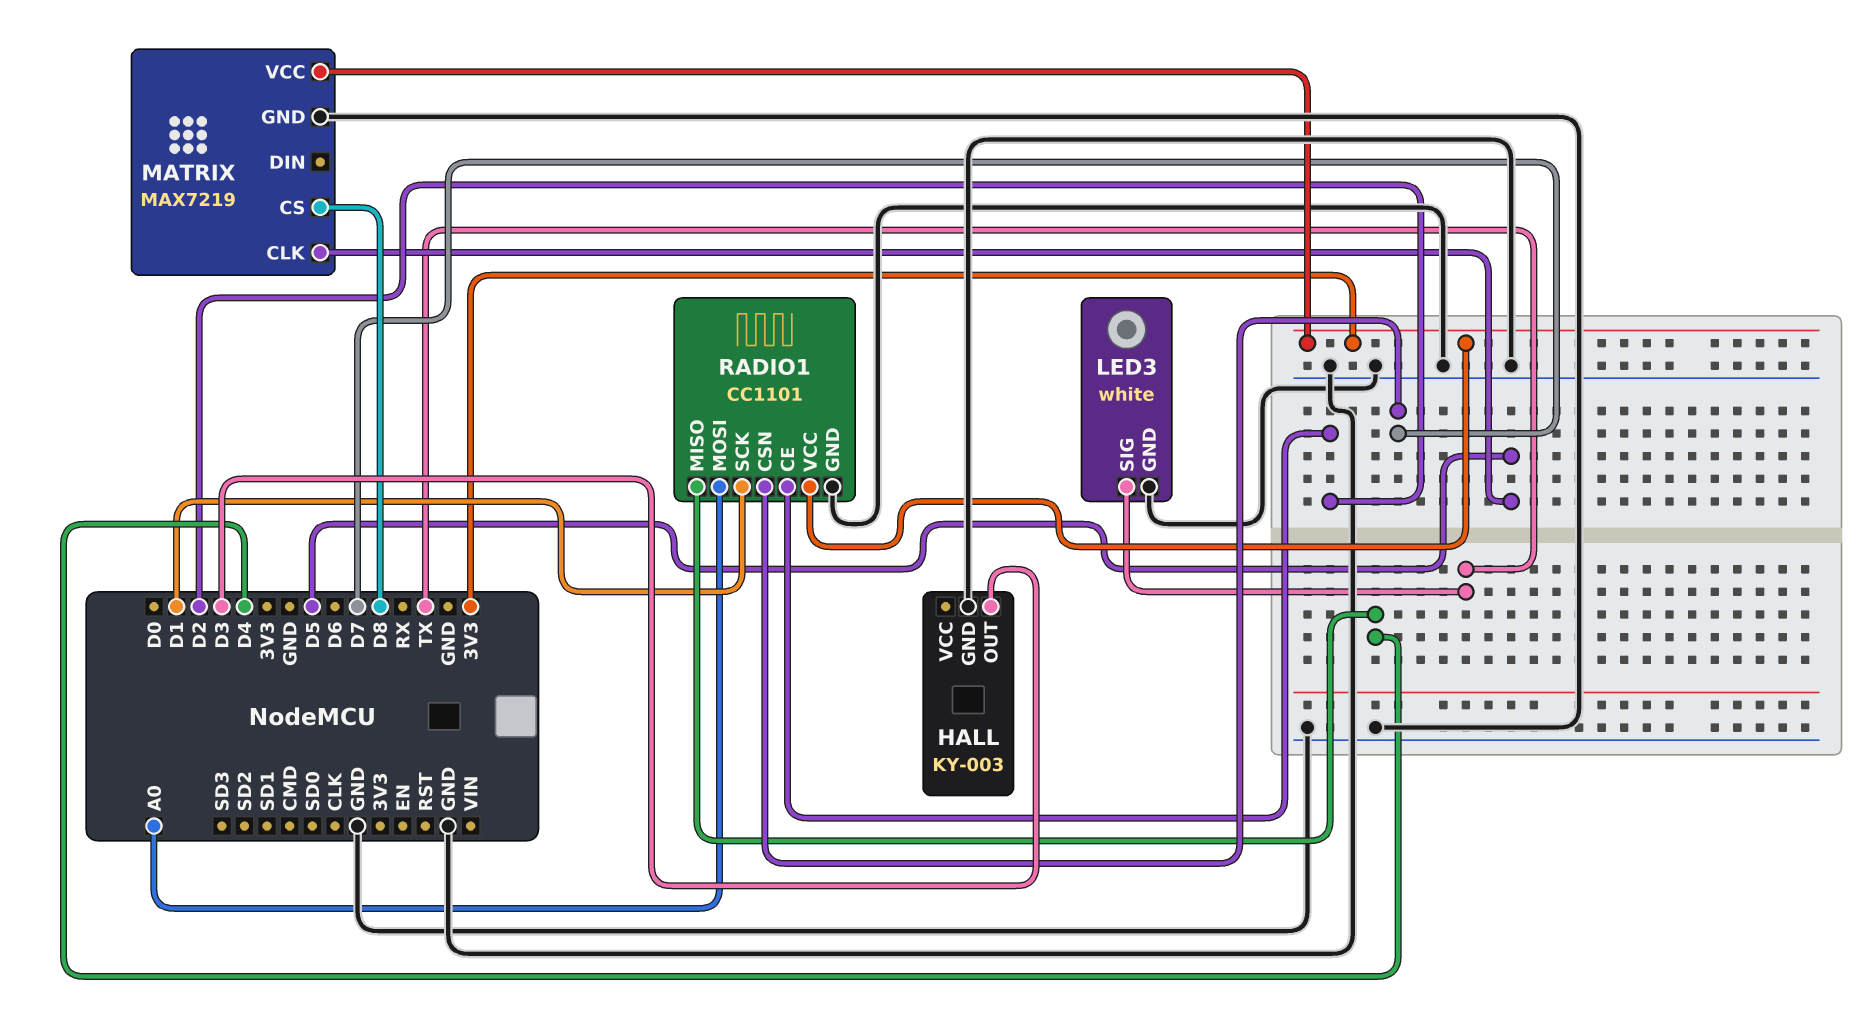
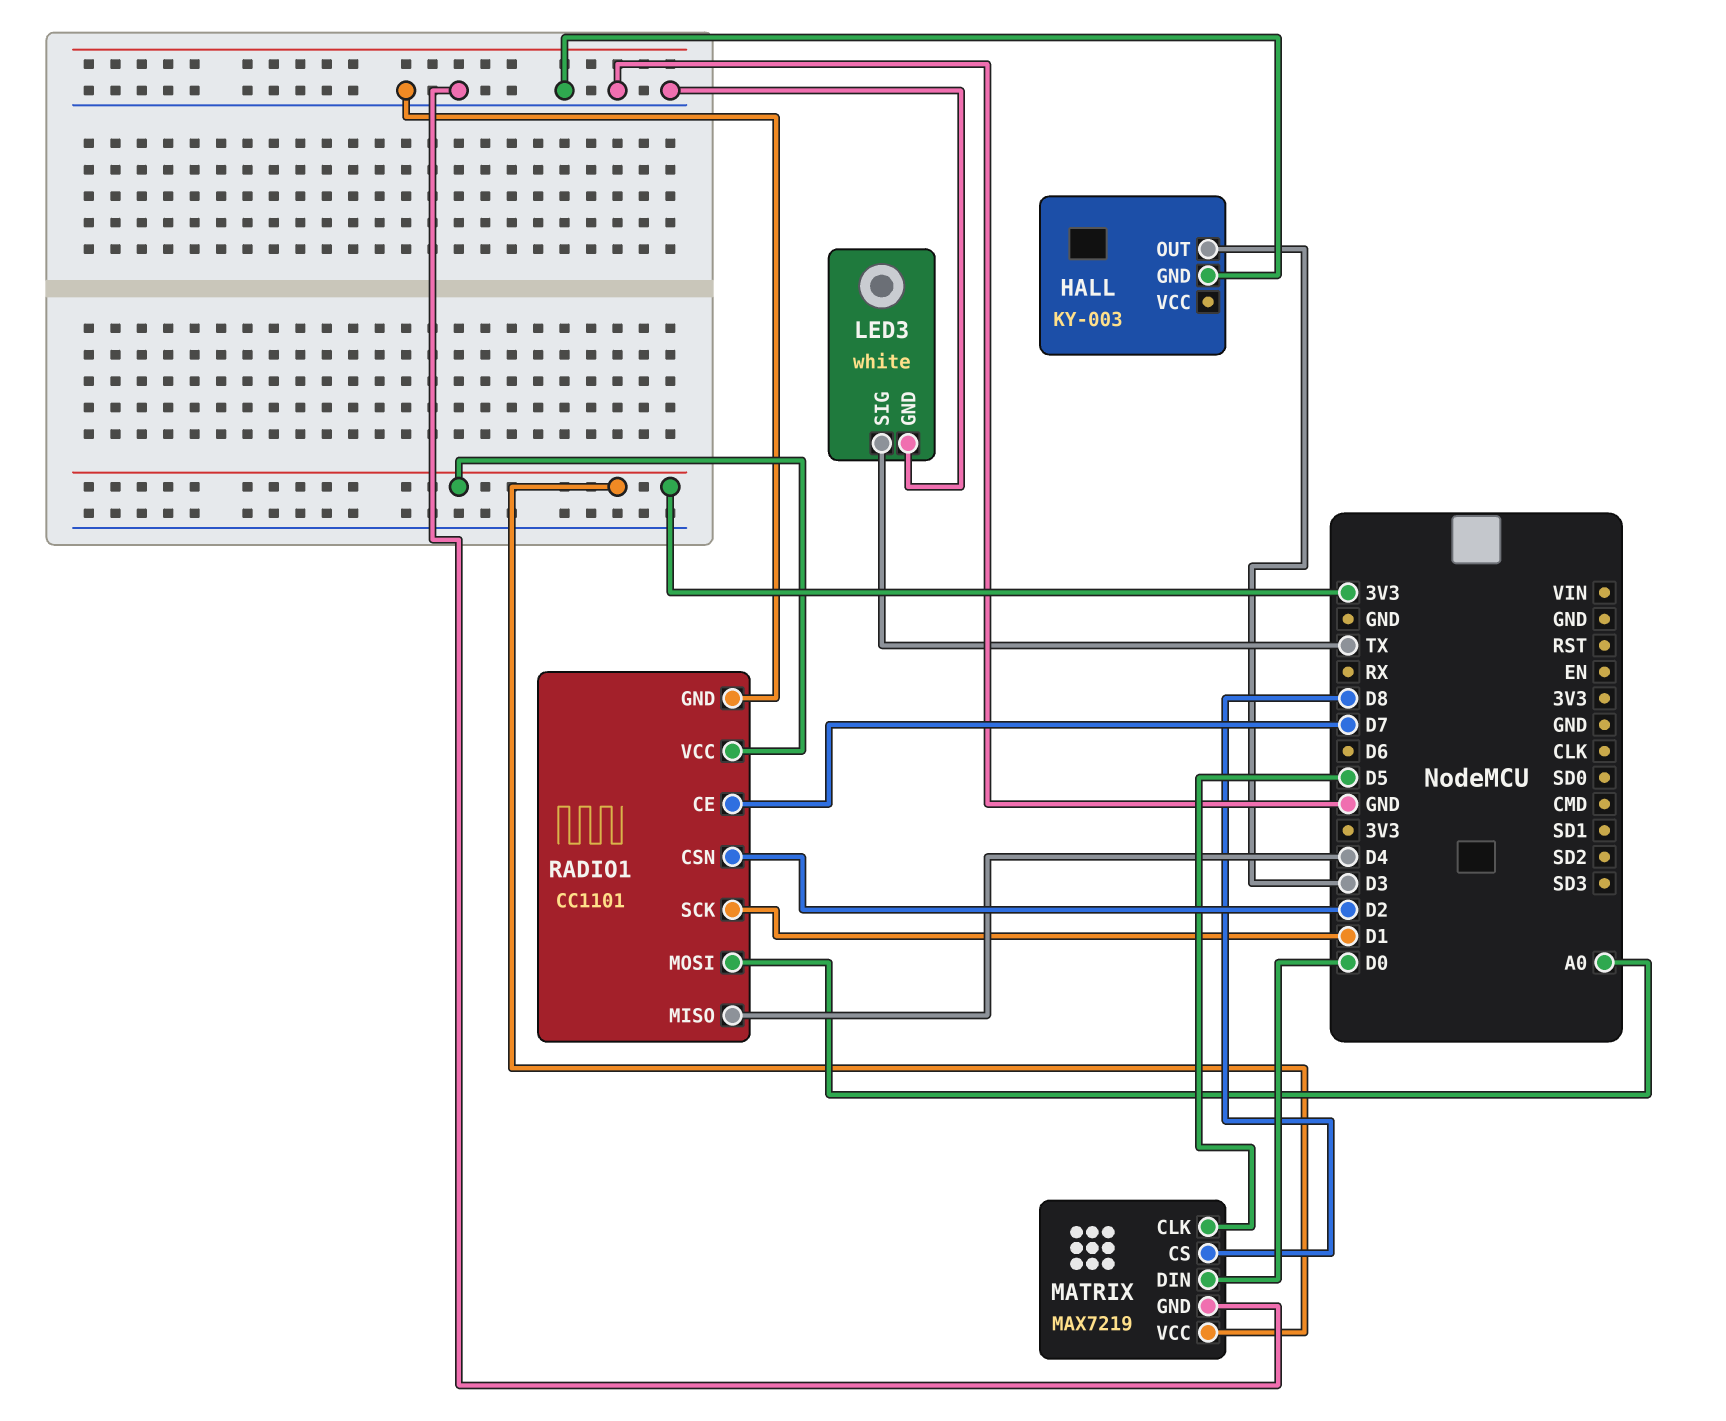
MATRIX pin DIN: none -> D0
RADIO1 pin CE: D2 -> D7
RADIO1 pin CSN: D7 -> D2

